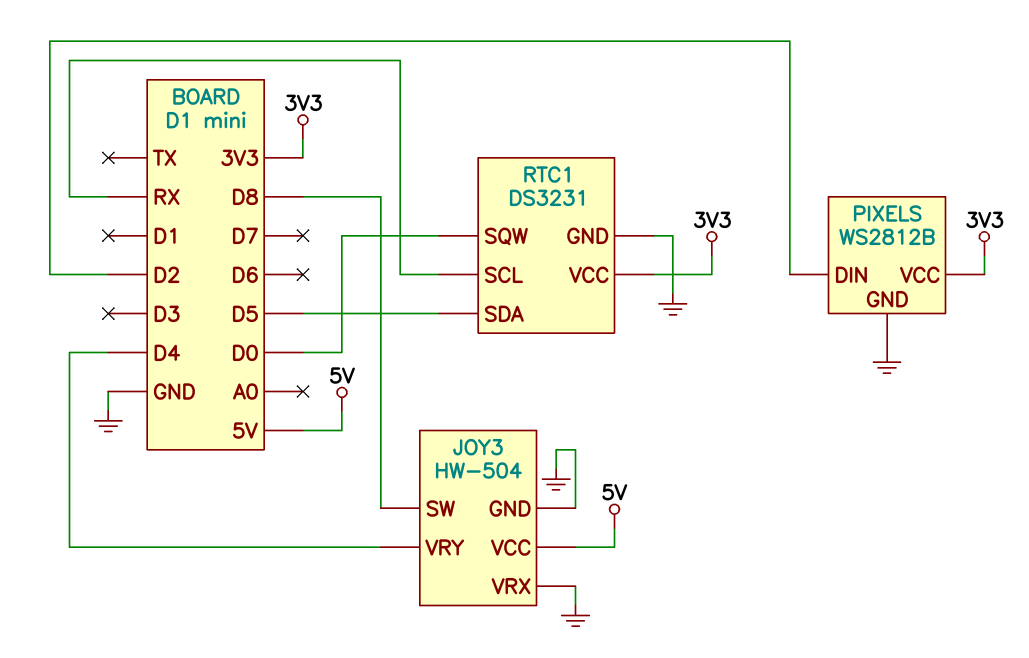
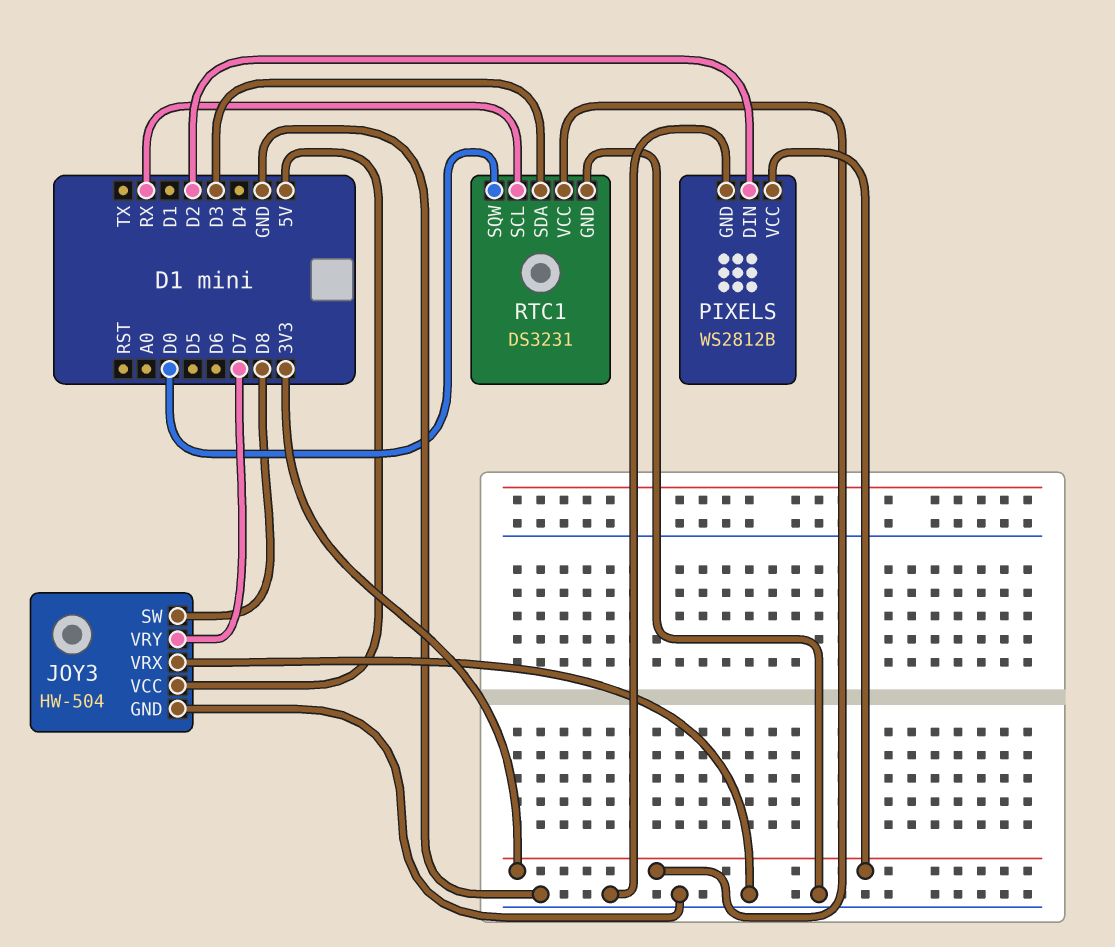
JOY3 pin VRY: D4 -> D7
RTC1 pin SDA: D5 -> D3

